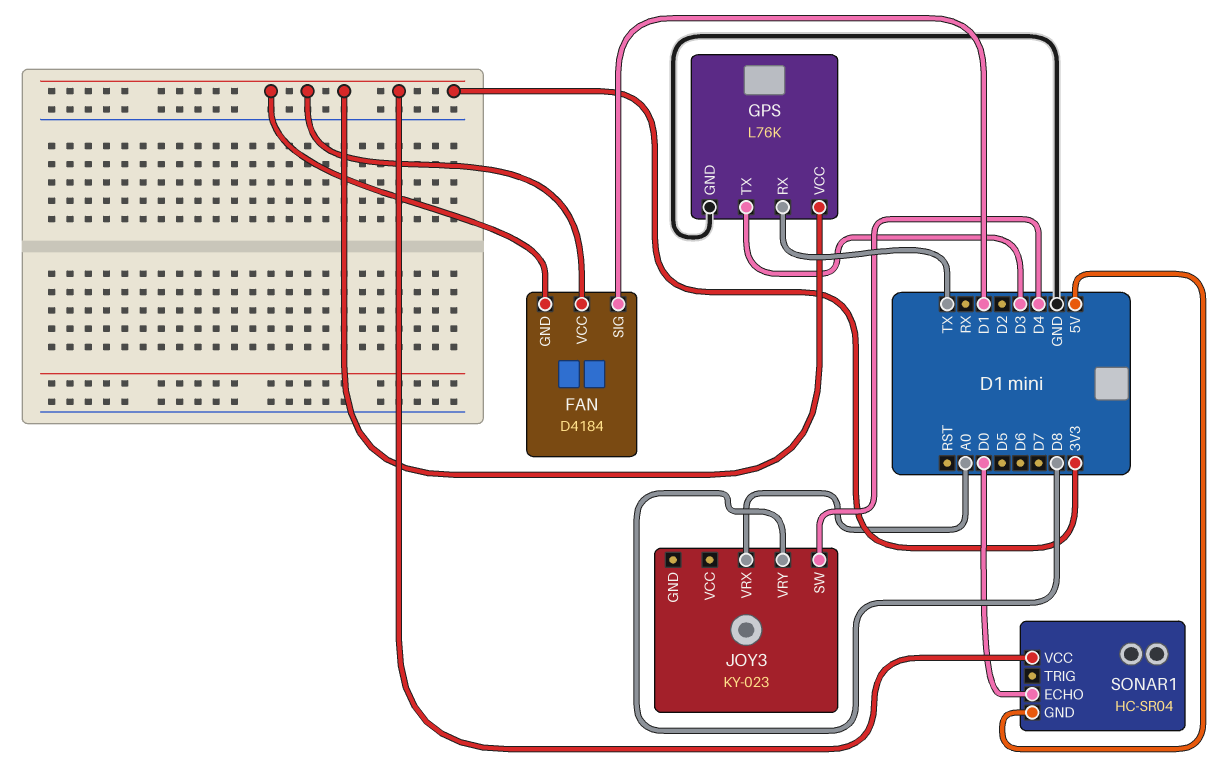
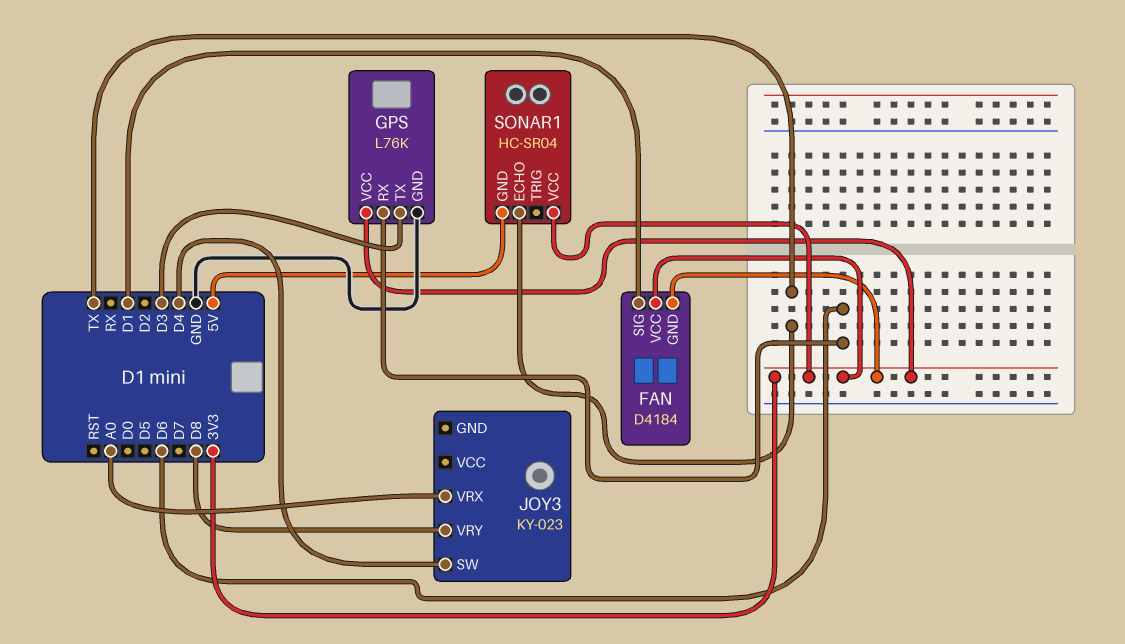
GPS pin RX: TX -> D6
SONAR1 pin ECHO: D0 -> TX

